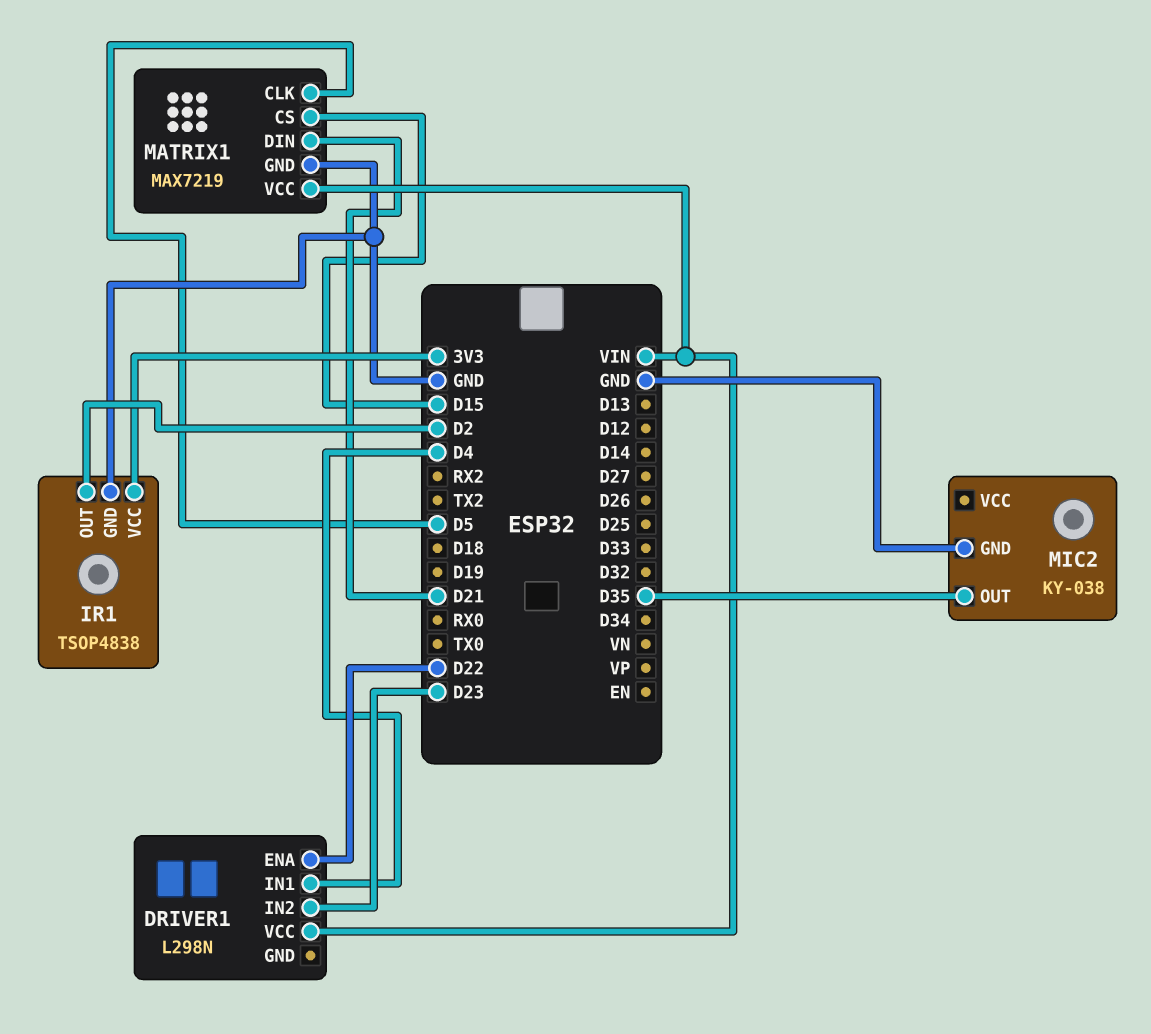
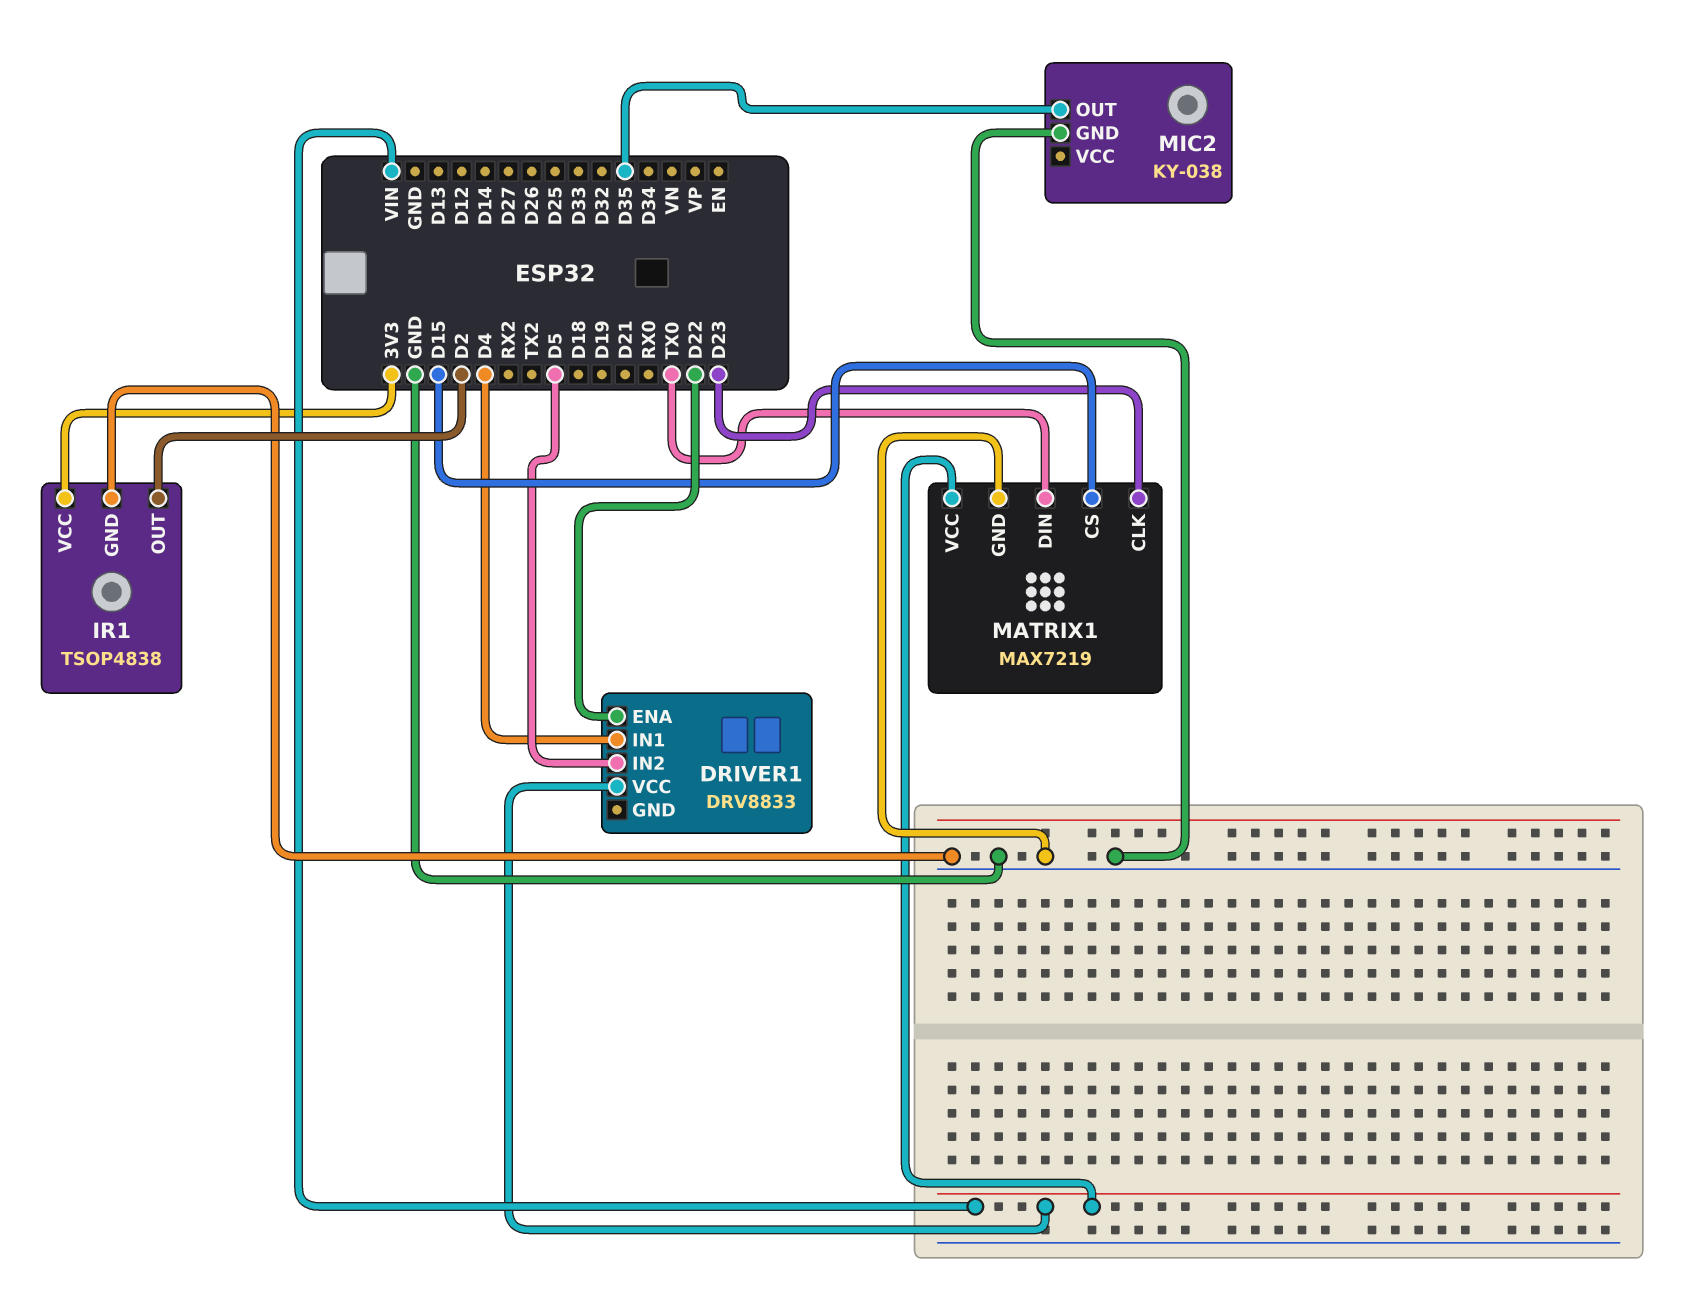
DRIVER1: L298N -> DRV8833
DRIVER1 pin IN2: D23 -> D5
MATRIX1 pin CLK: D5 -> D23
MATRIX1 pin DIN: D21 -> TX0

